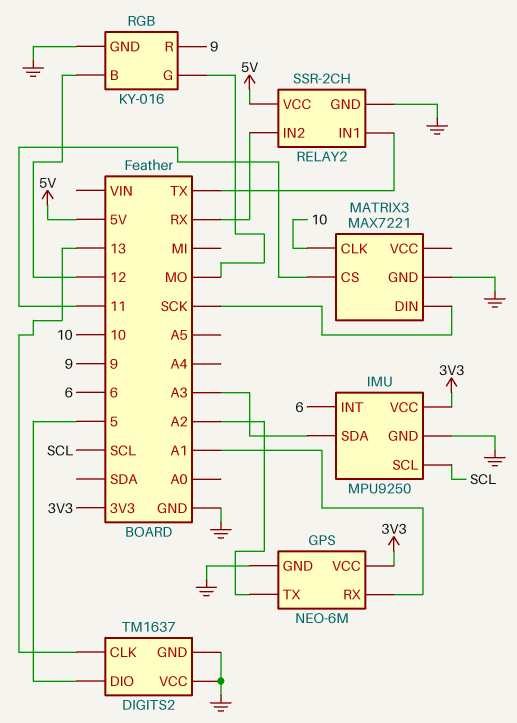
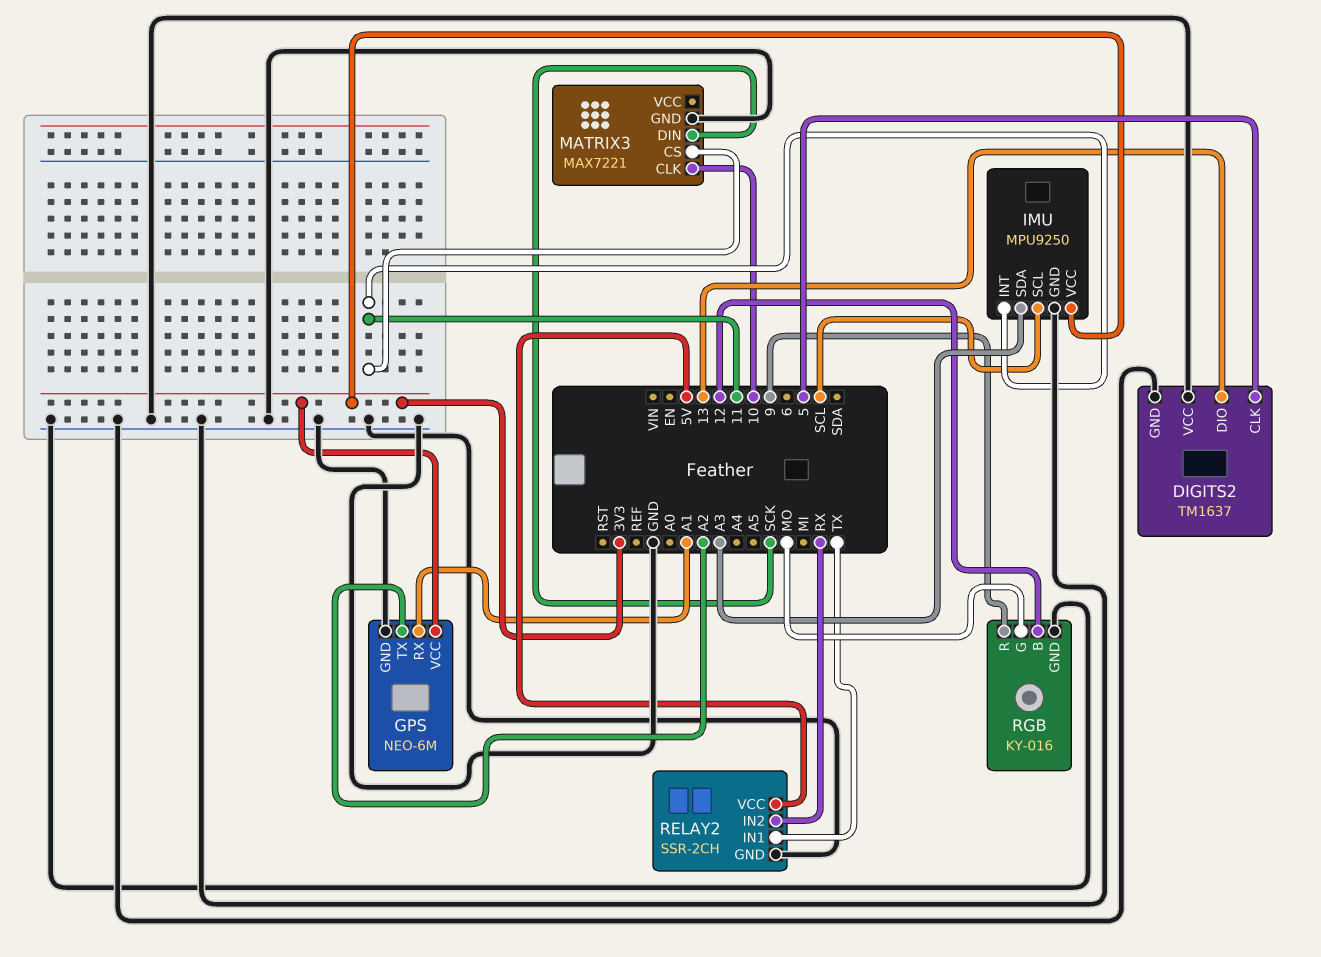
DIGITS2 pin CLK: 13 -> 5
DIGITS2 pin DIO: 5 -> 13
IMU pin INT: 6 -> 11

